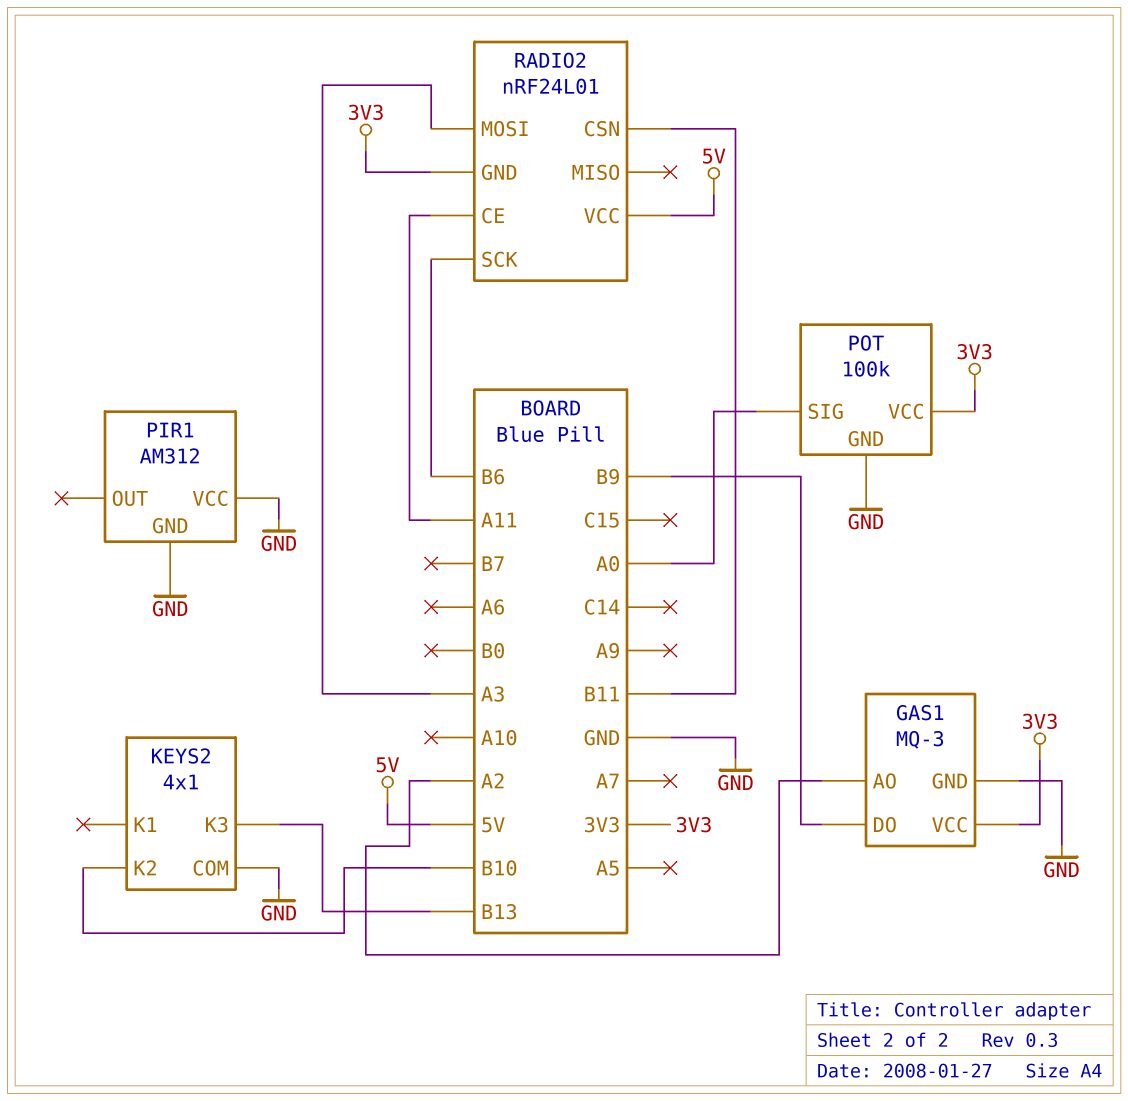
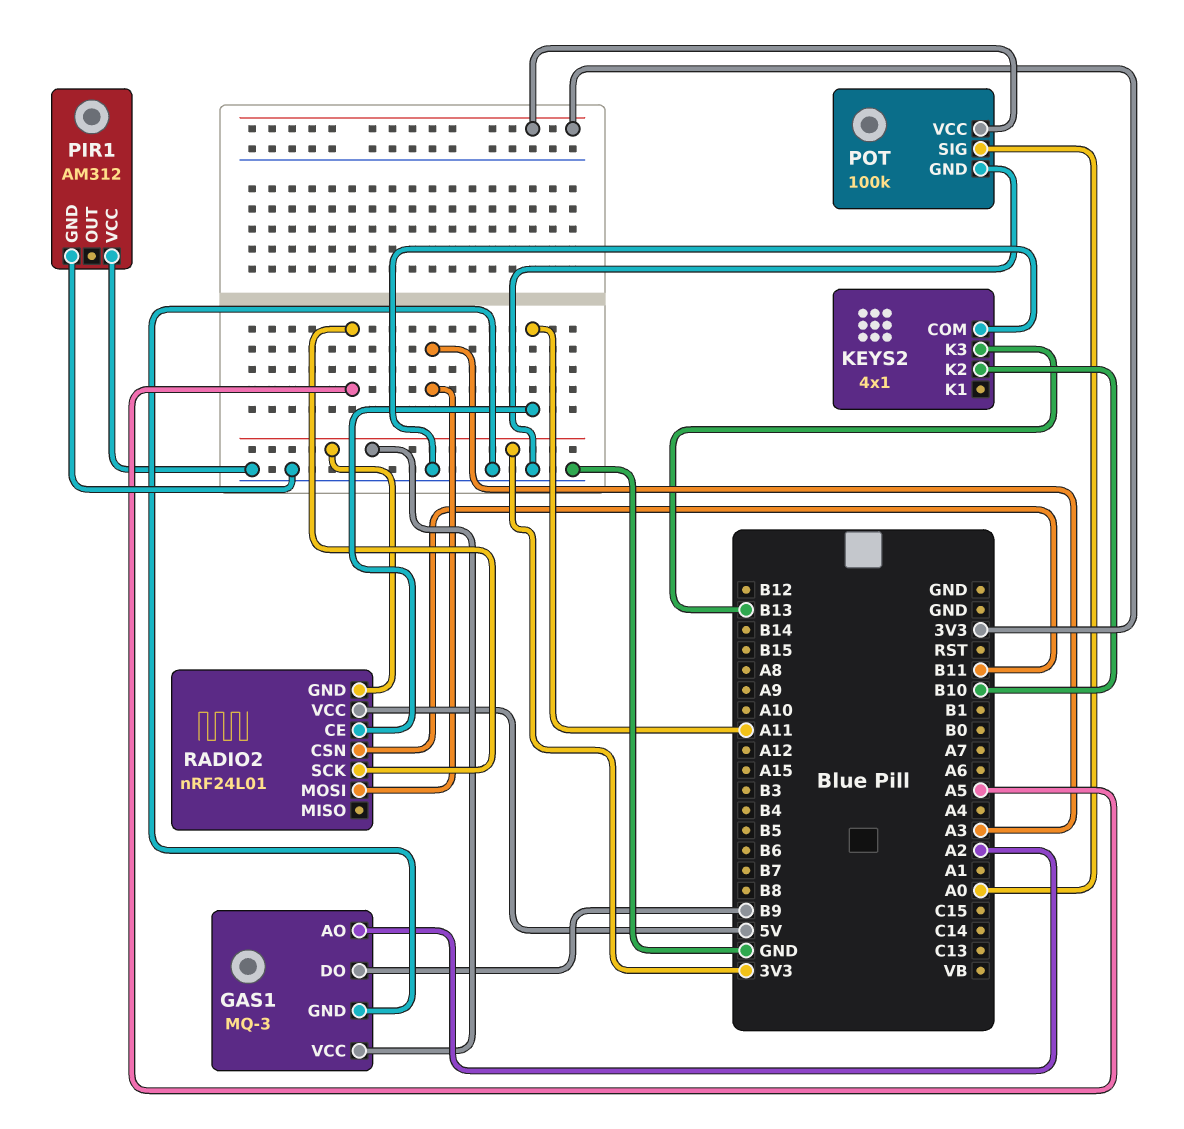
RADIO2 pin SCK: B6 -> A5

